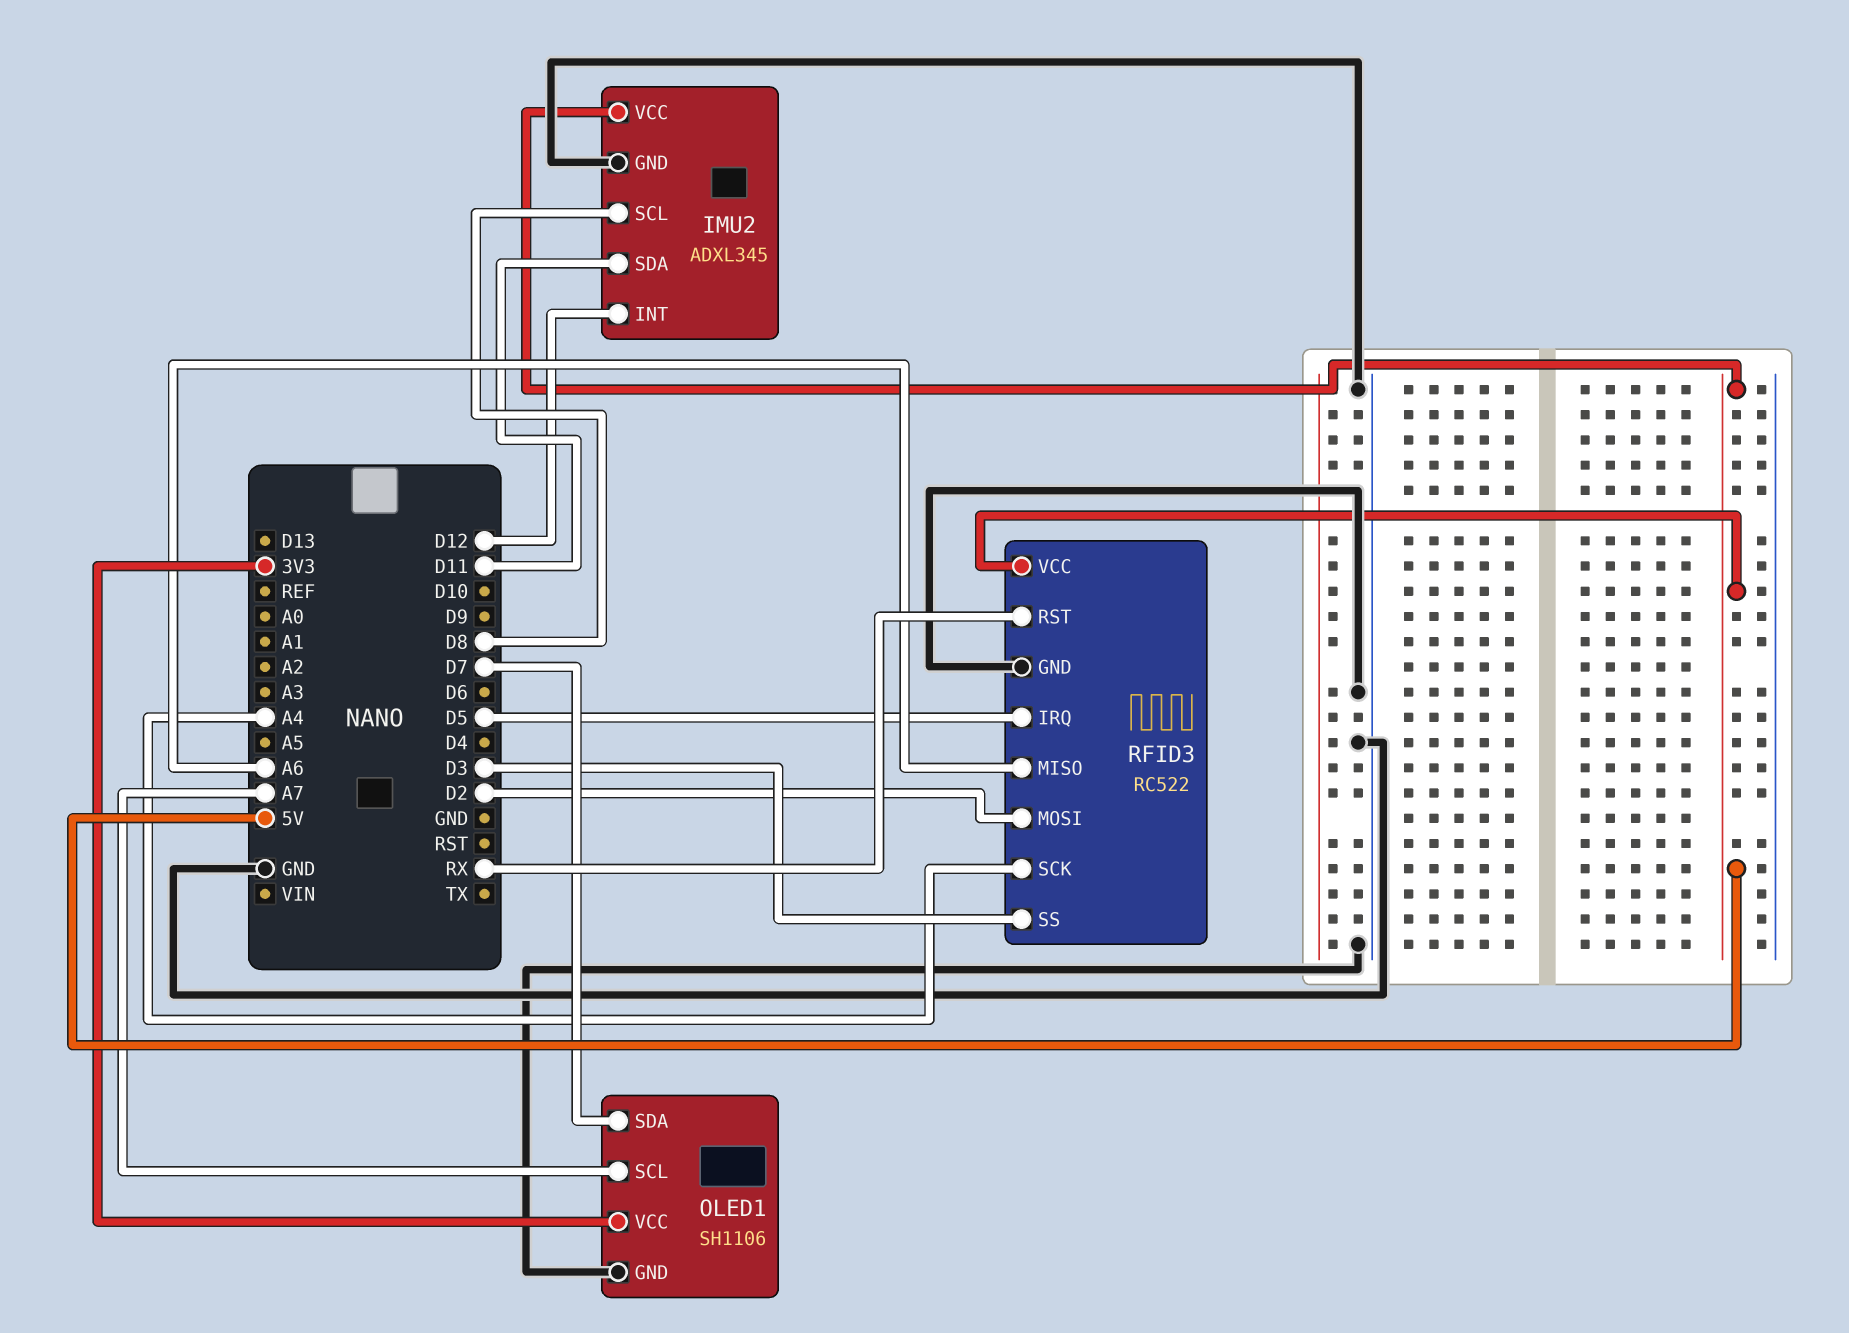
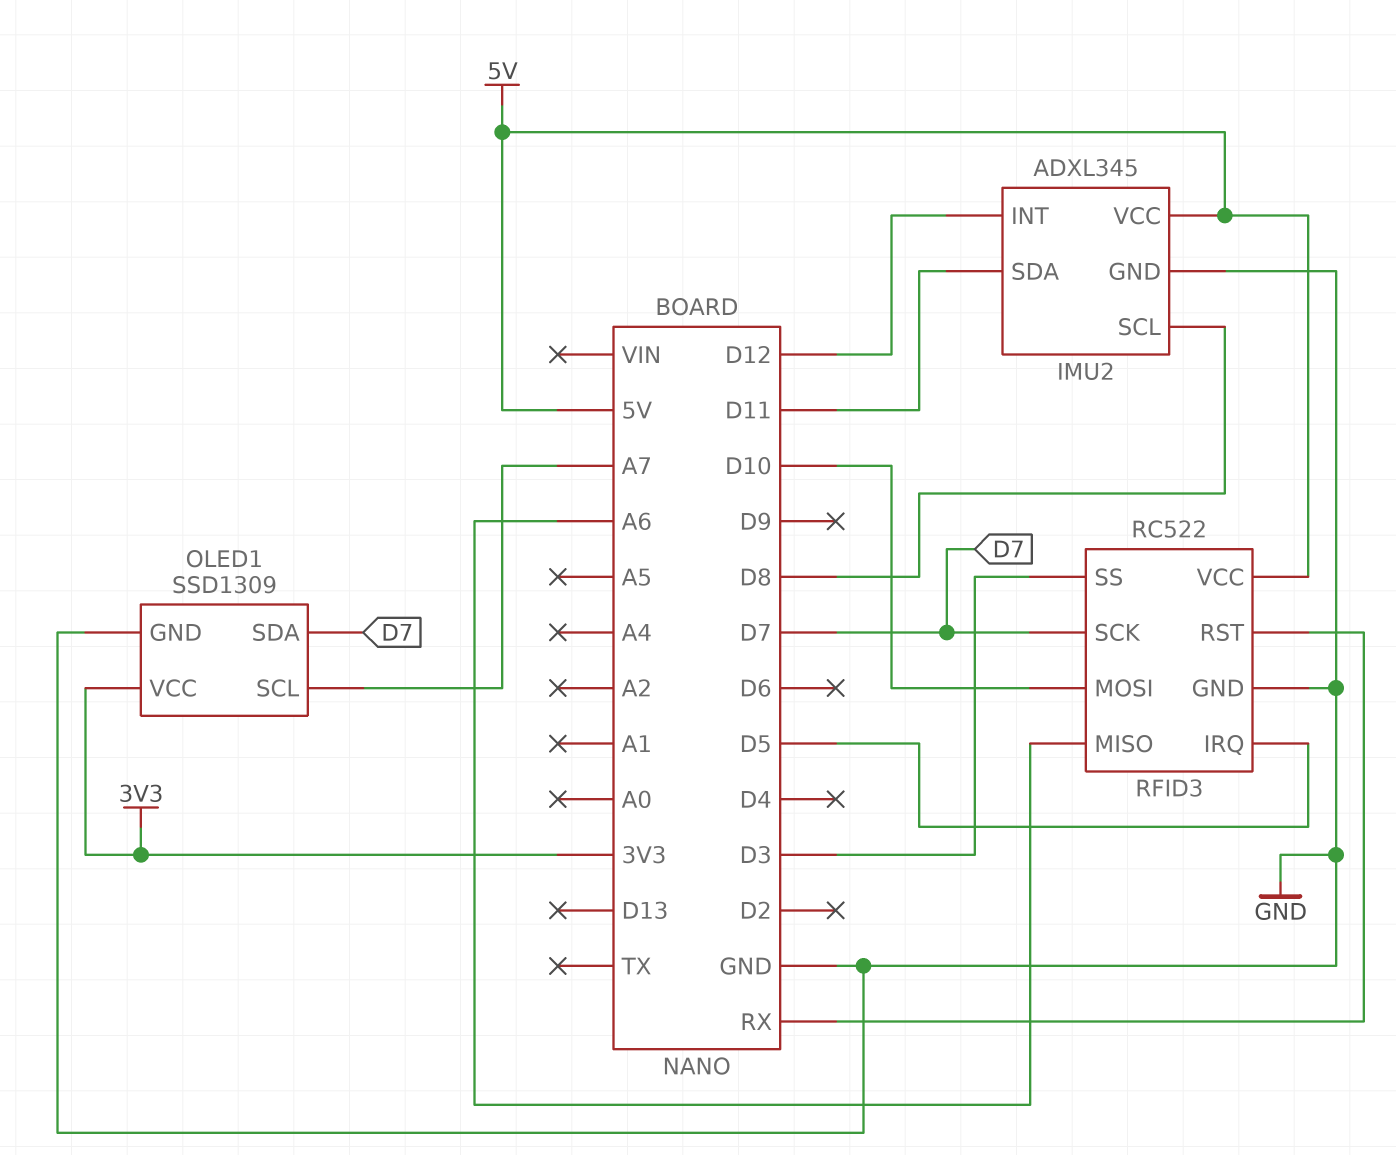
OLED1: SH1106 -> SSD1309
RFID3 pin MOSI: D2 -> D10
RFID3 pin SCK: A4 -> D7

